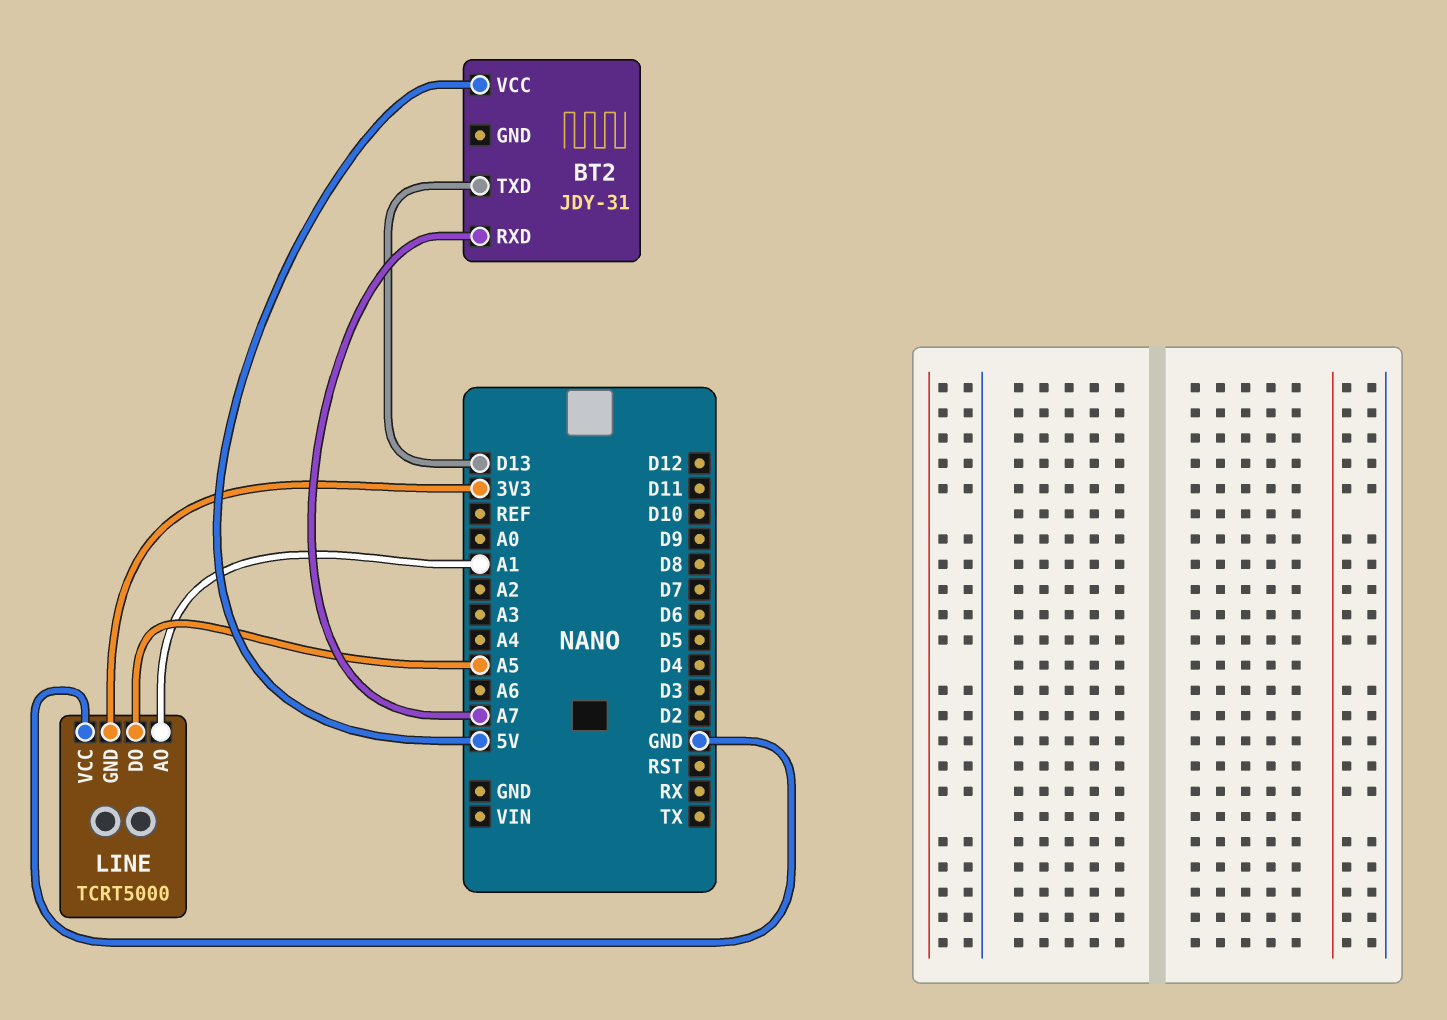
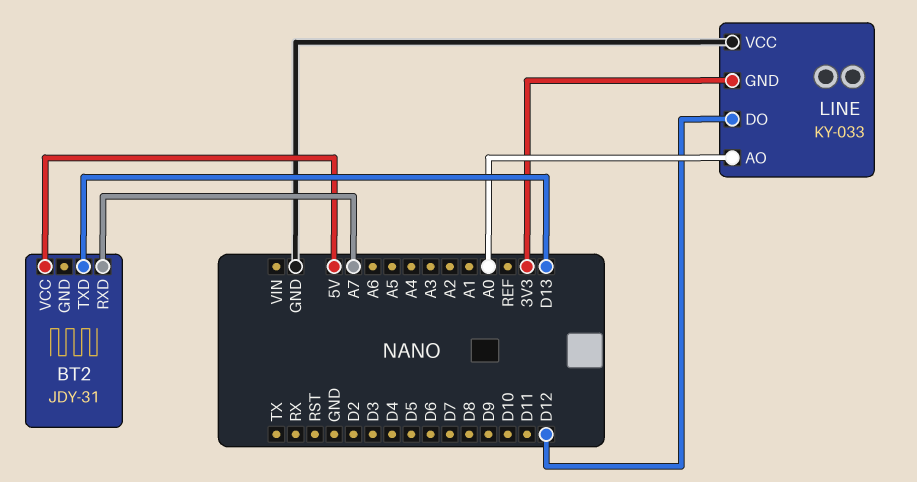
LINE: TCRT5000 -> KY-033
LINE pin AO: A1 -> A0
LINE pin DO: A5 -> D12

